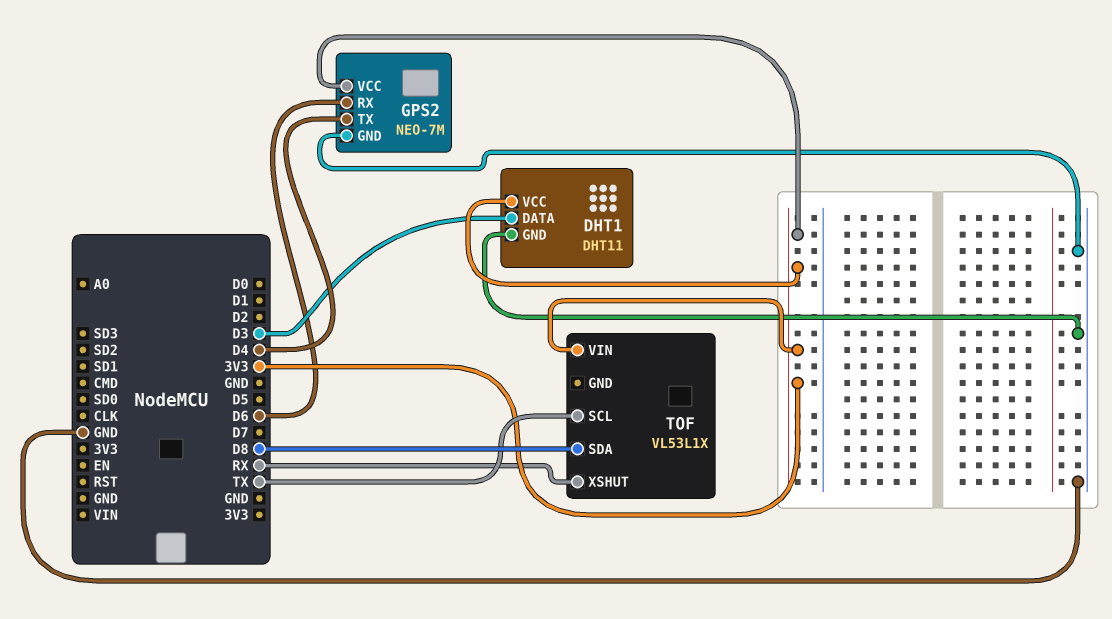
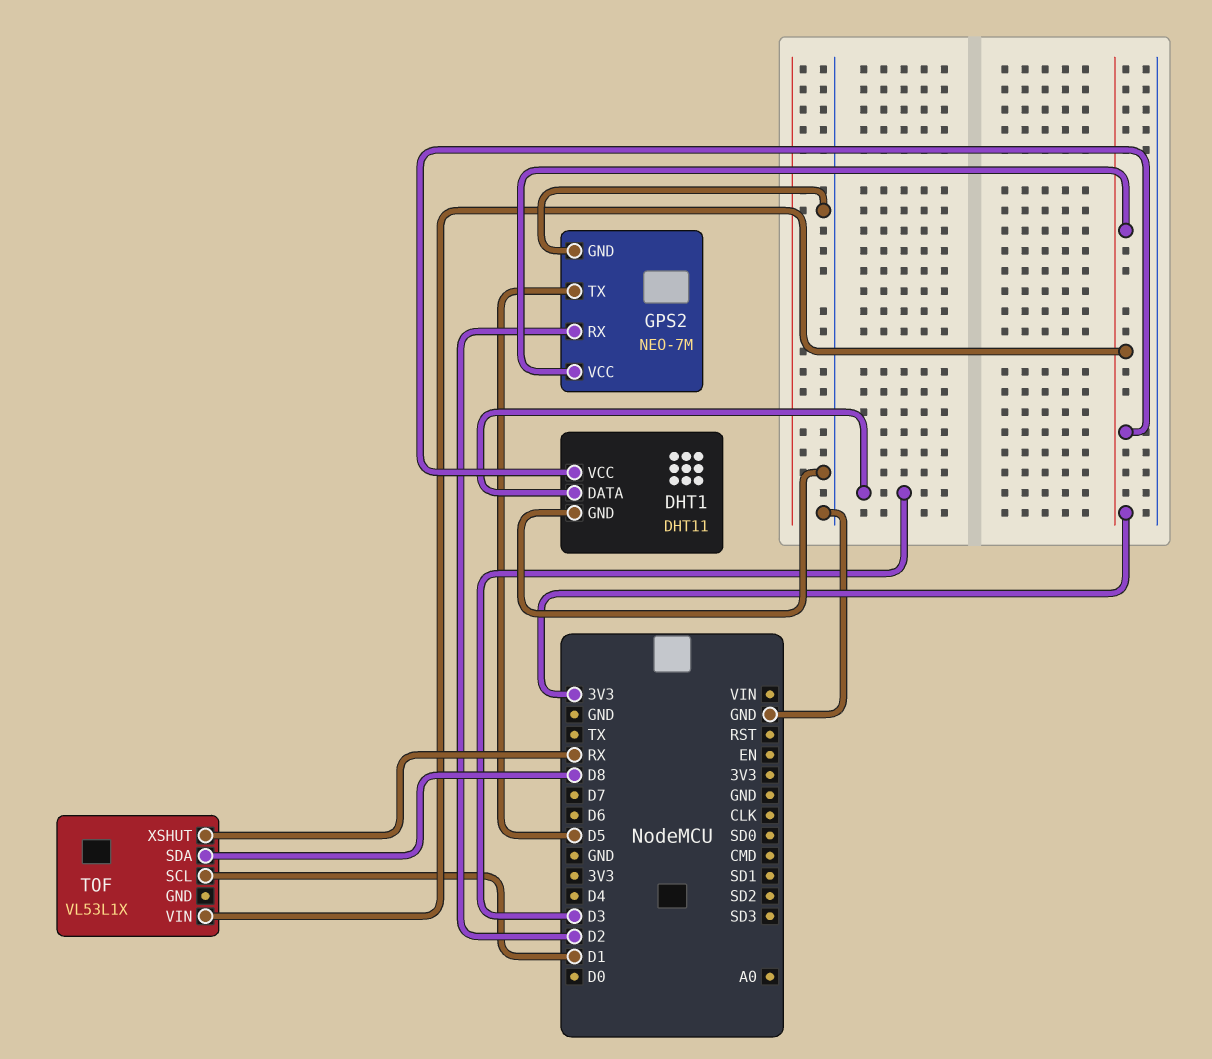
GPS2 pin RX: D6 -> D2
GPS2 pin TX: D4 -> D5
TOF pin SCL: TX -> D1

